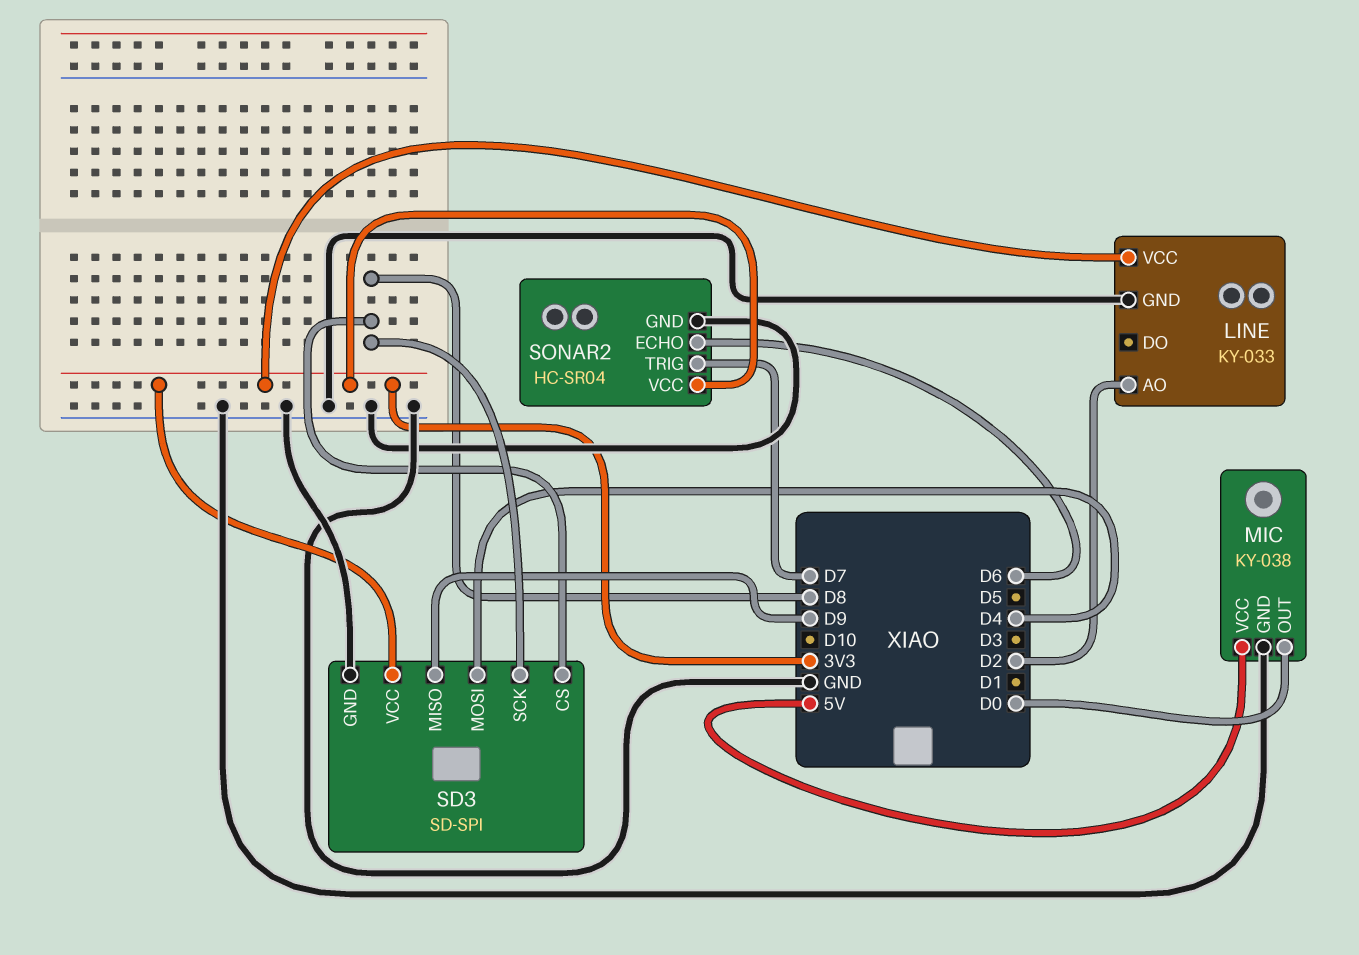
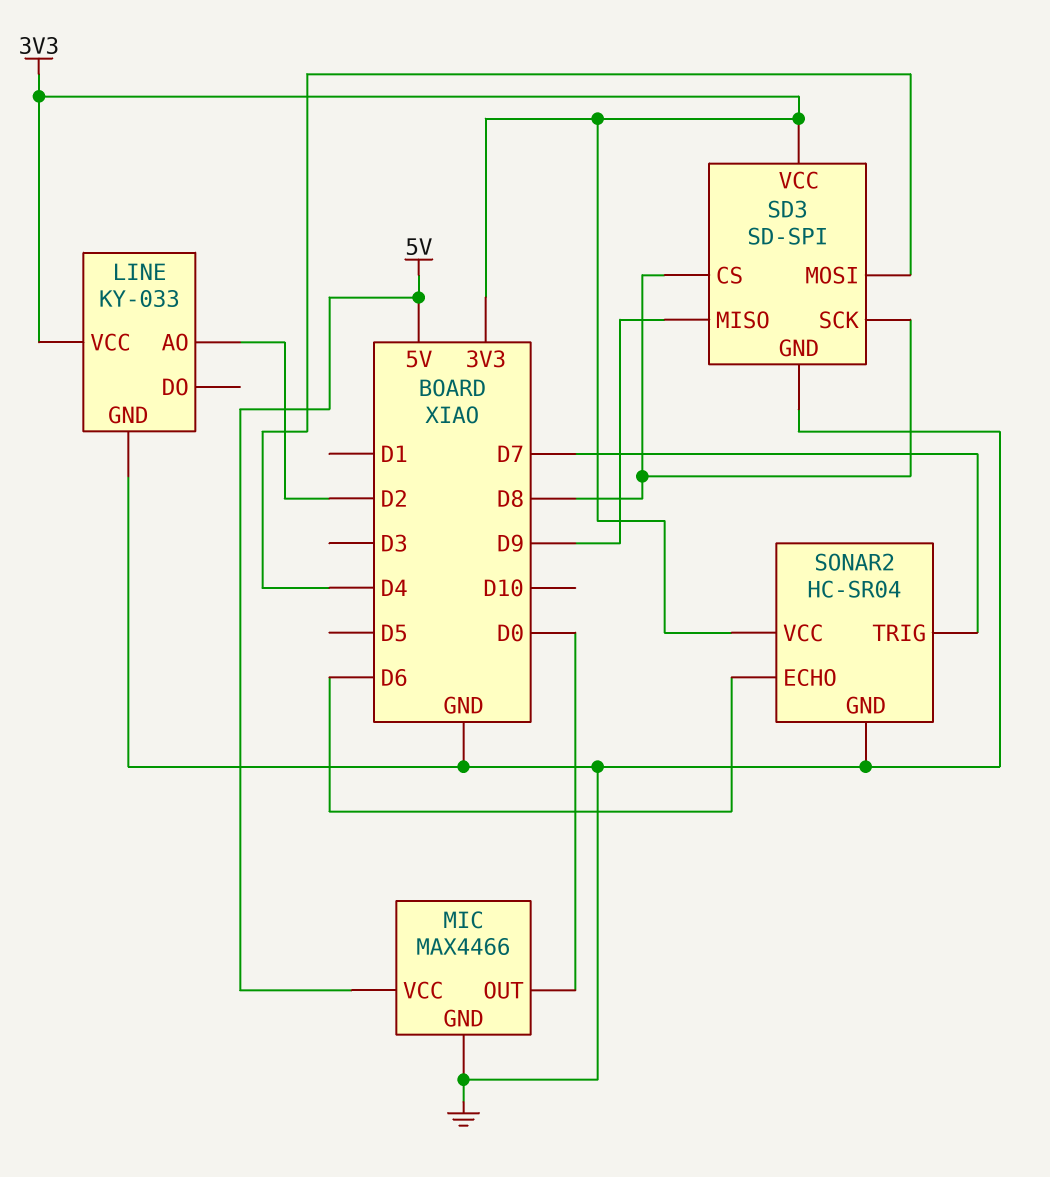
MIC: KY-038 -> MAX4466

